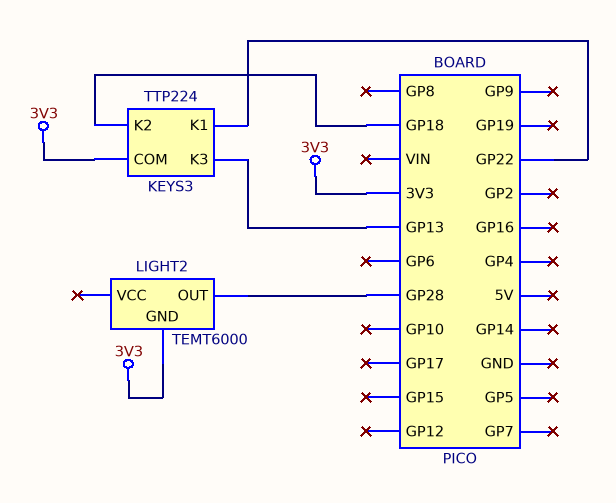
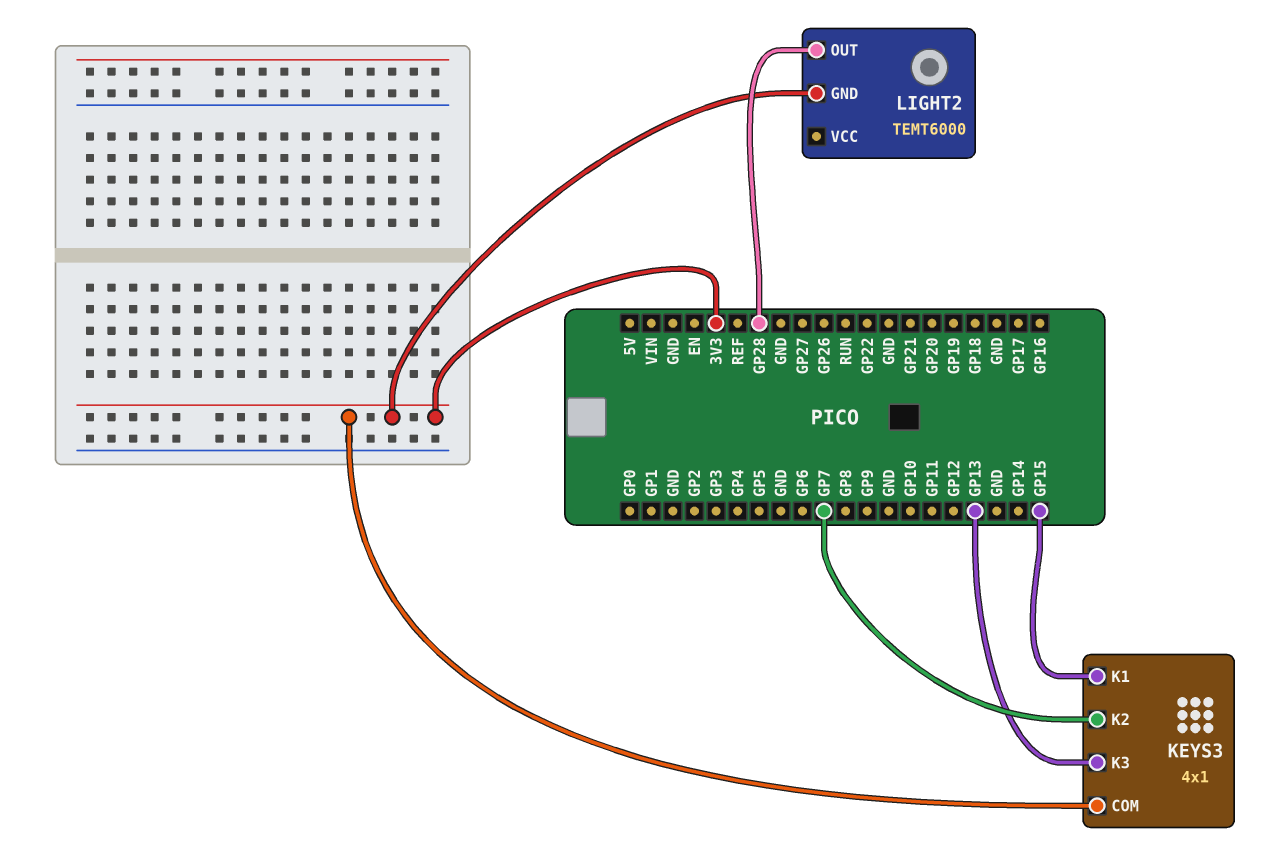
KEYS3: TTP224 -> 4x1
KEYS3 pin K1: GP22 -> GP15
KEYS3 pin K2: GP18 -> GP7

